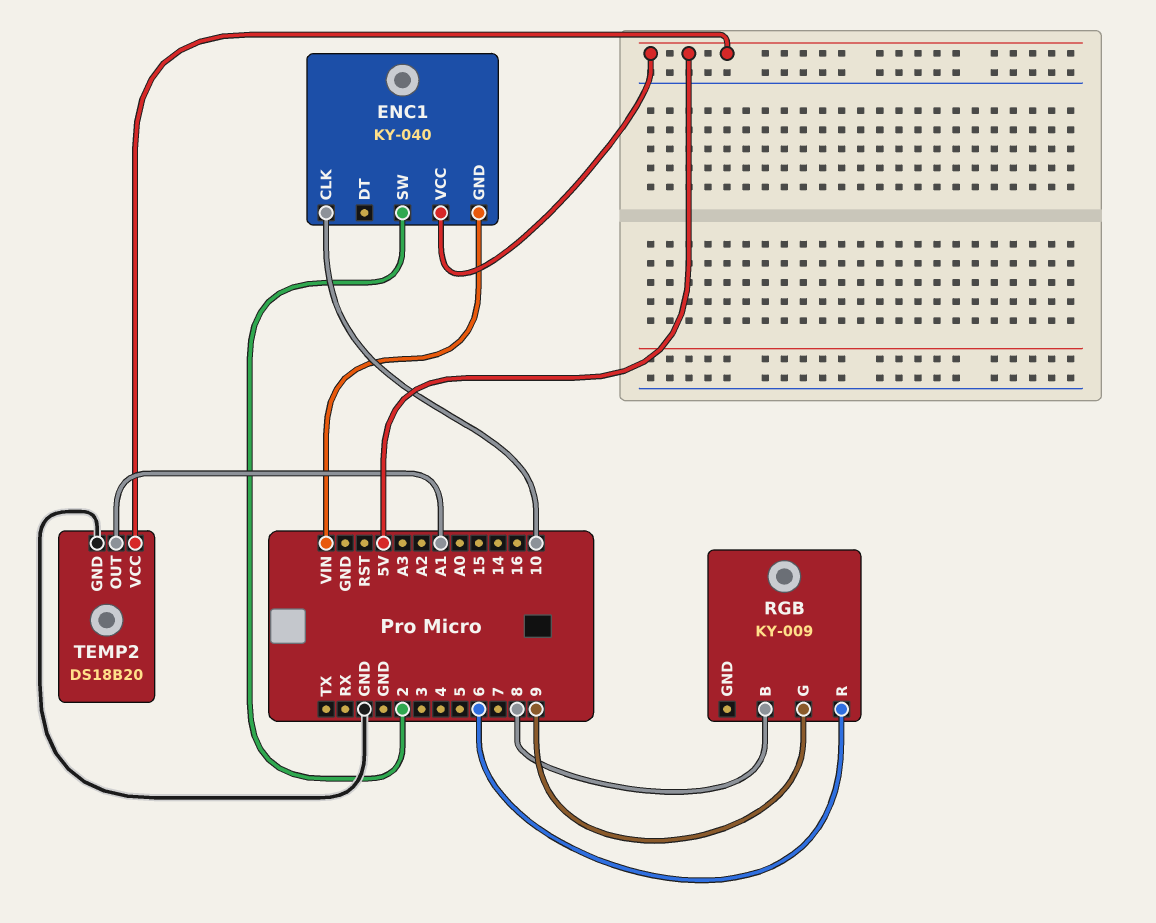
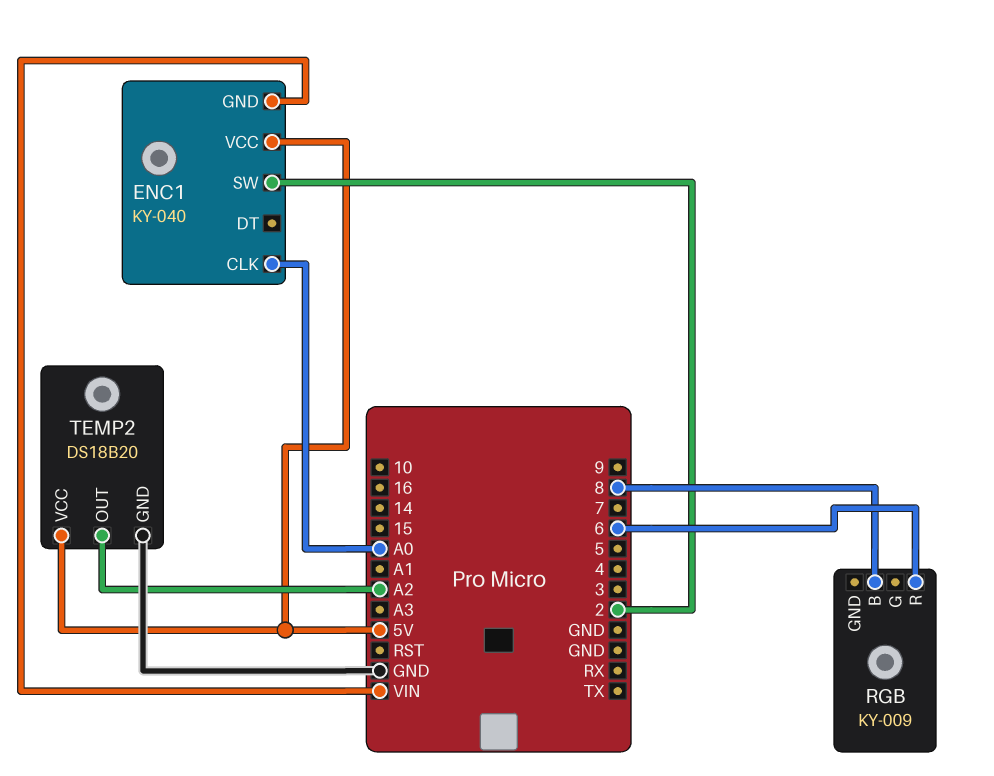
ENC1 pin CLK: 10 -> A0
RGB pin G: 9 -> none
TEMP2 pin OUT: A1 -> A2

